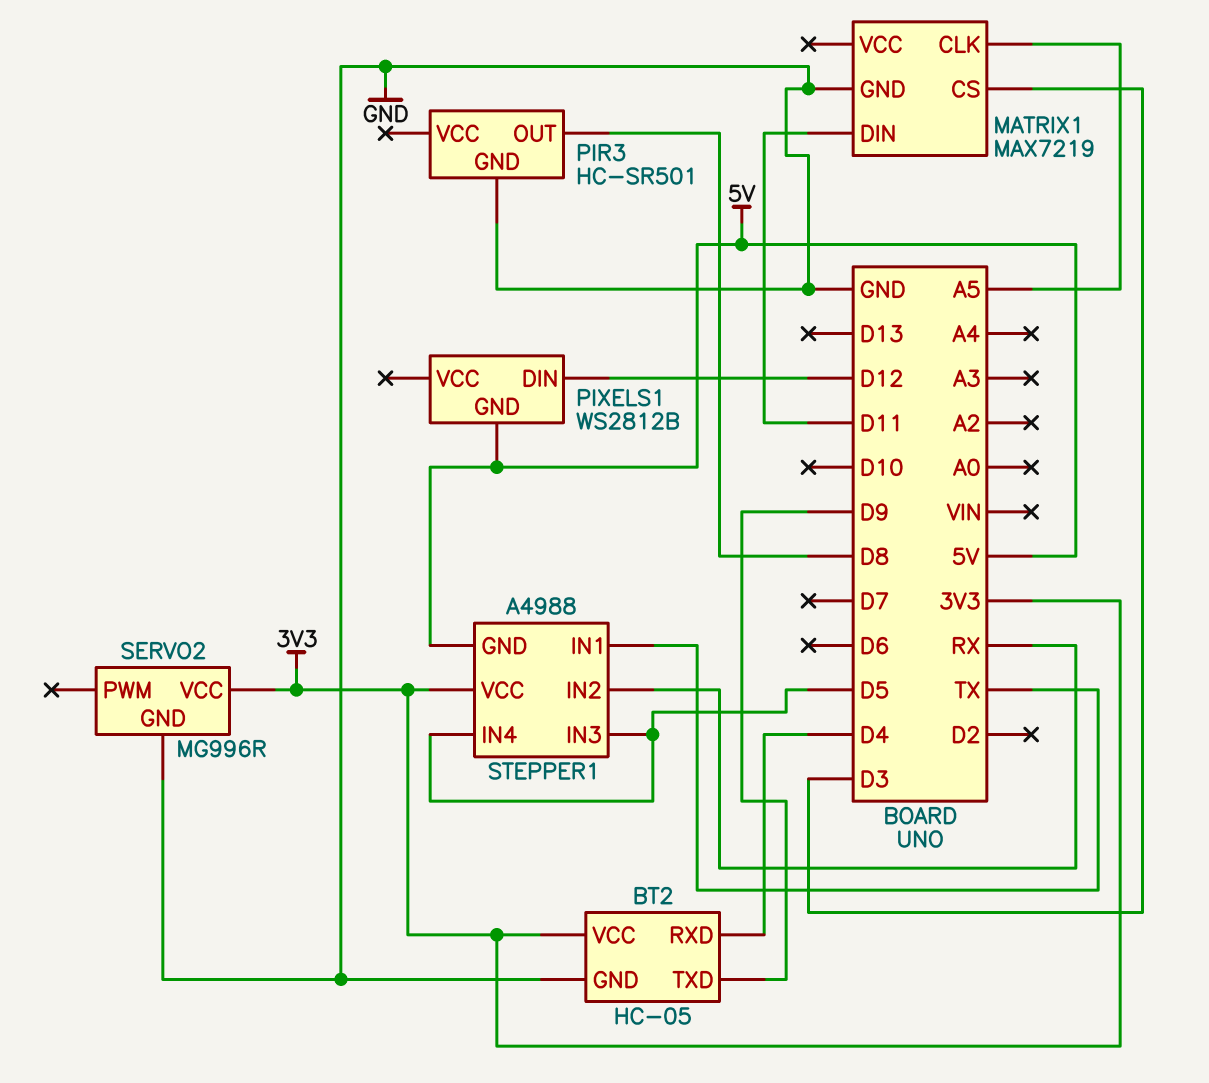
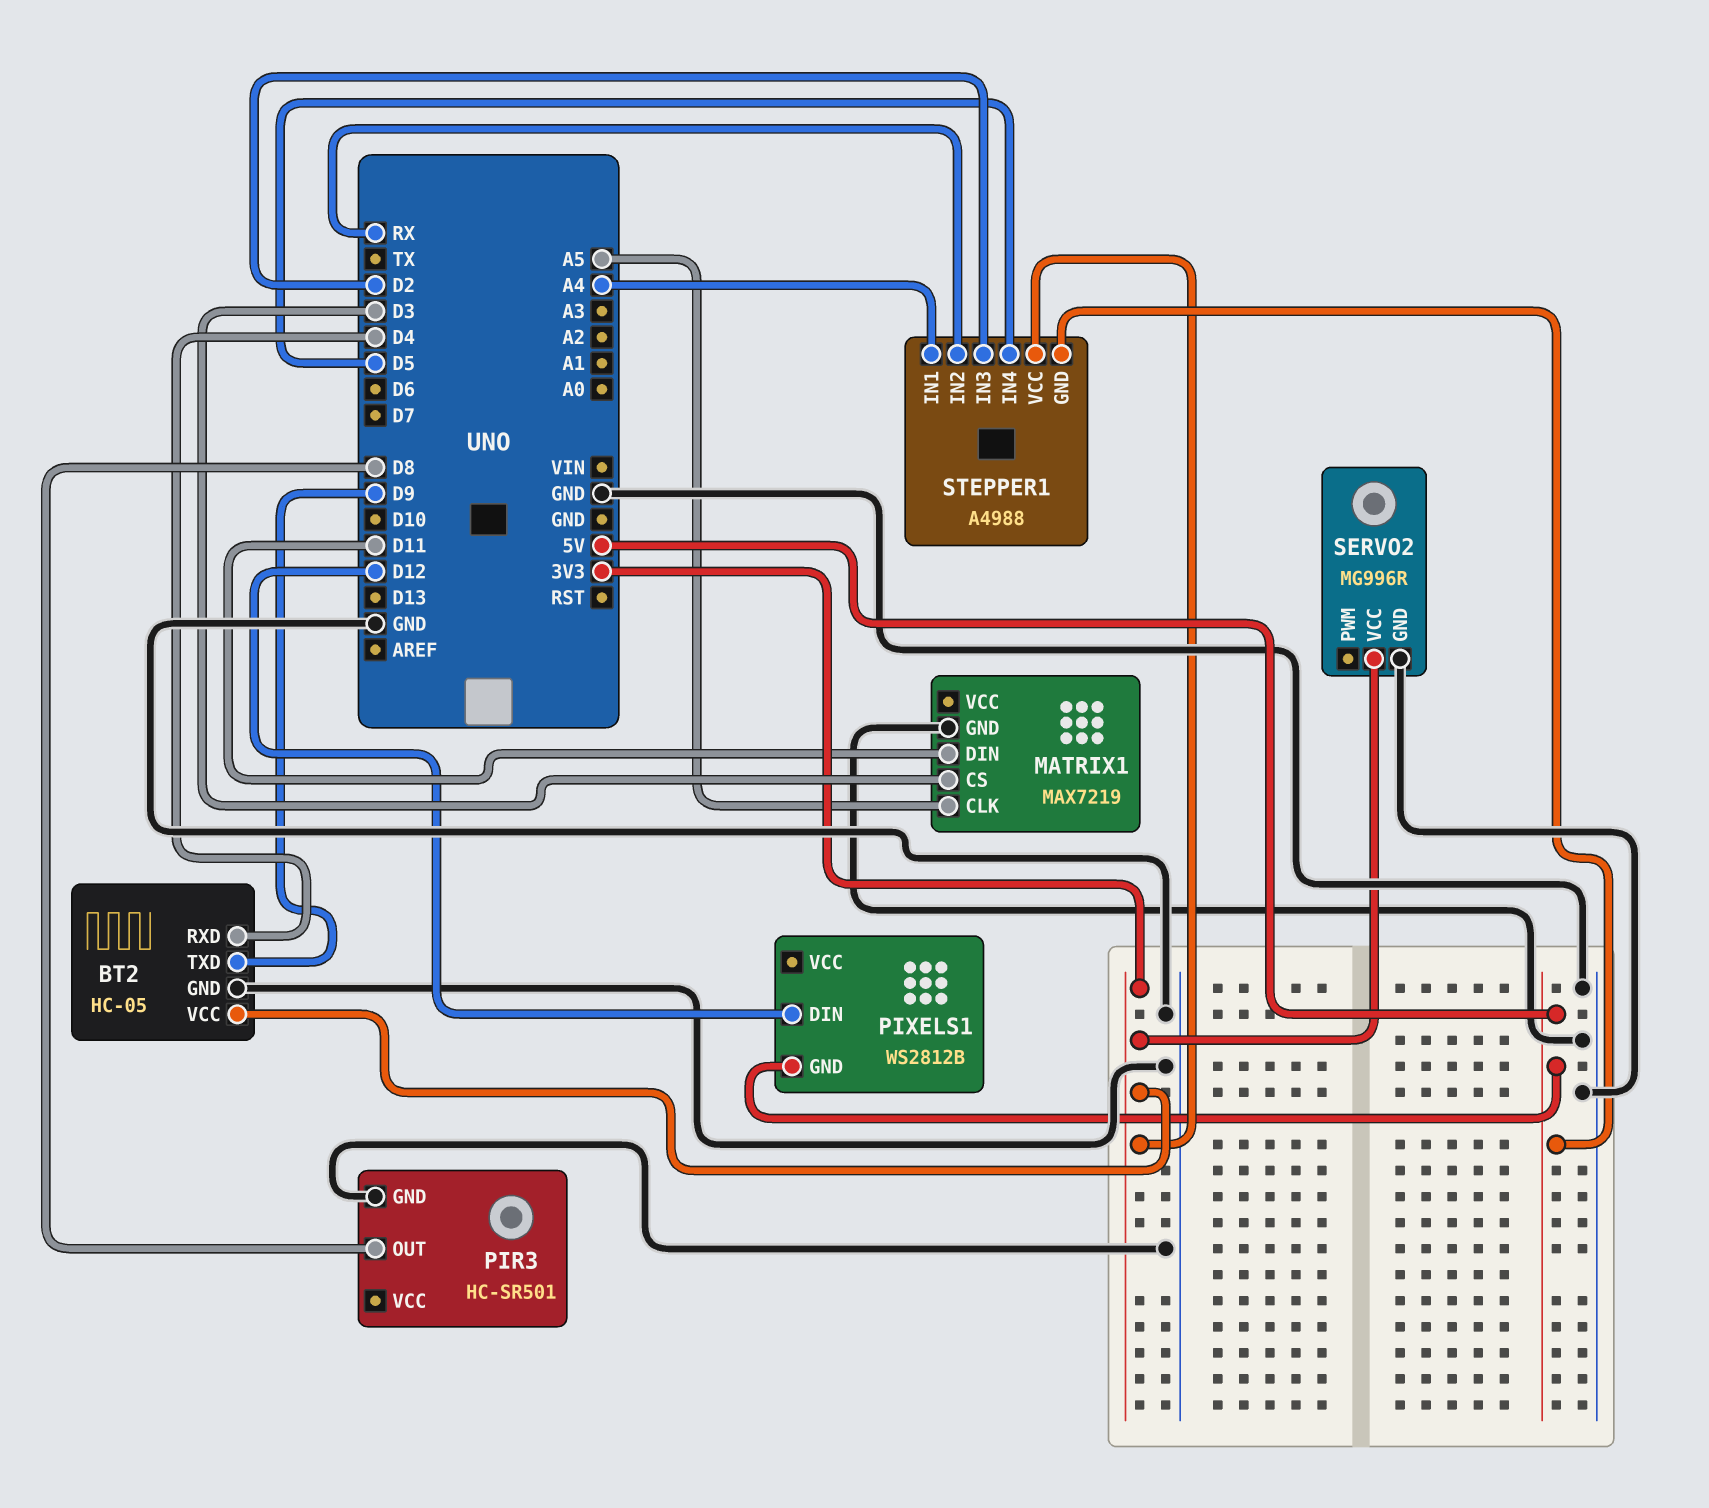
STEPPER1 pin IN1: TX -> A4
STEPPER1 pin IN3: D5 -> D2

